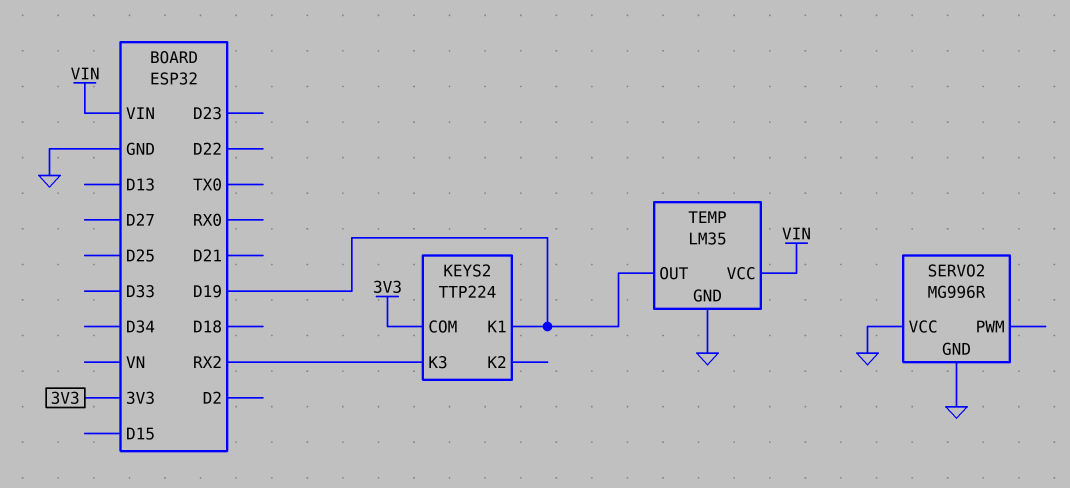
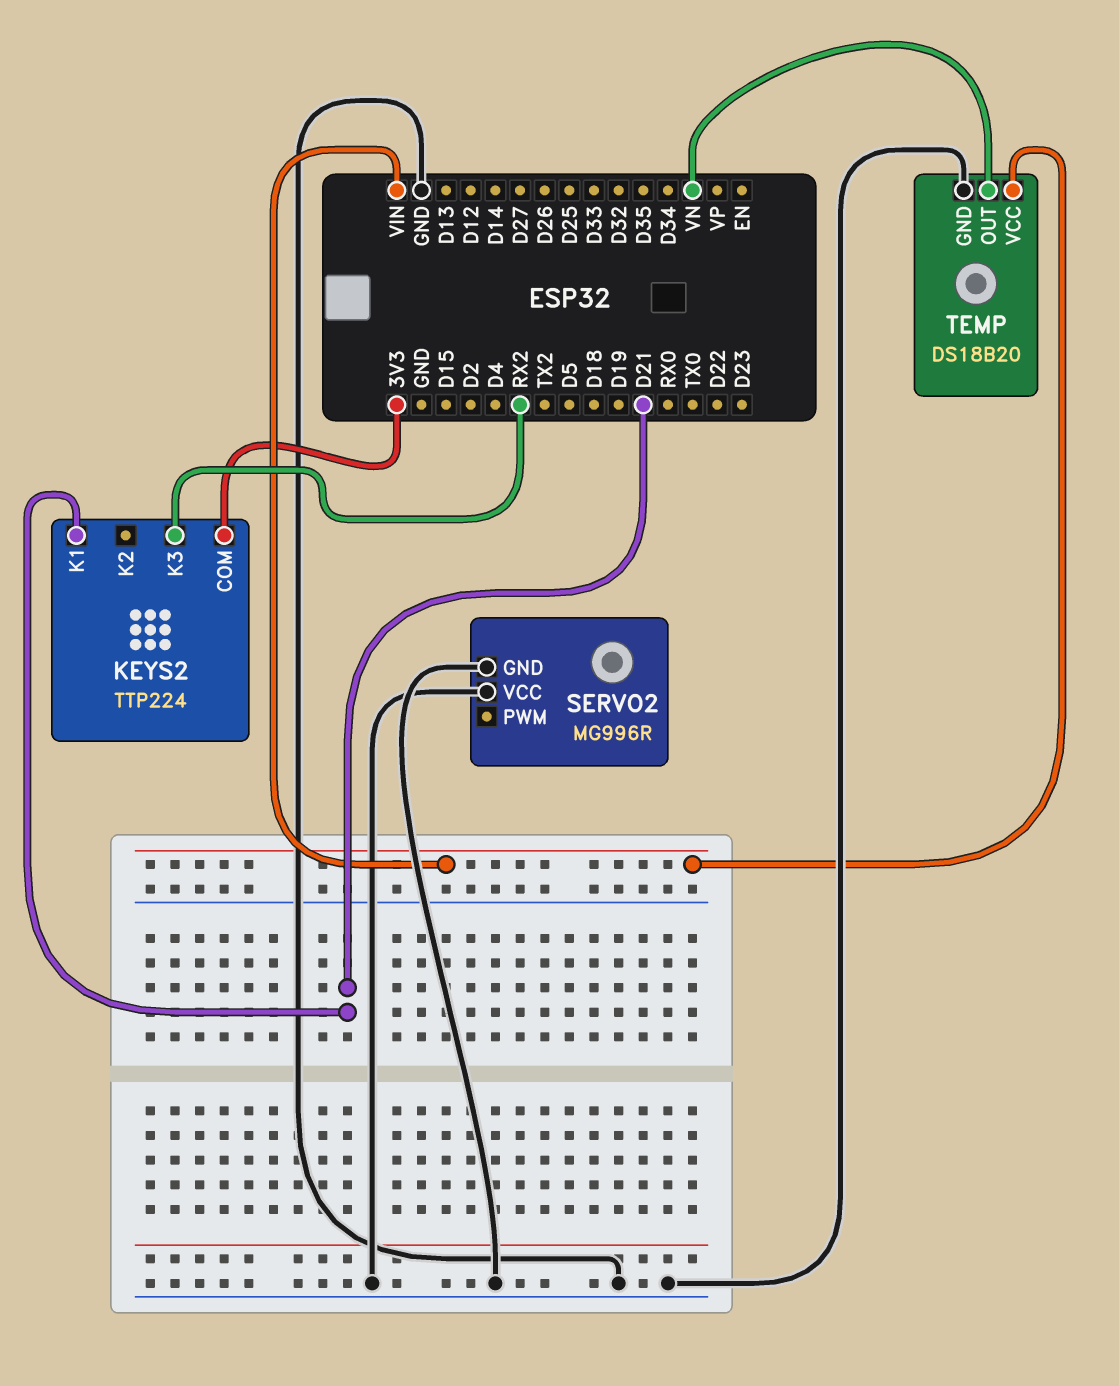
KEYS2 pin K1: D19 -> D21
TEMP: LM35 -> DS18B20
TEMP pin OUT: D19 -> VN

